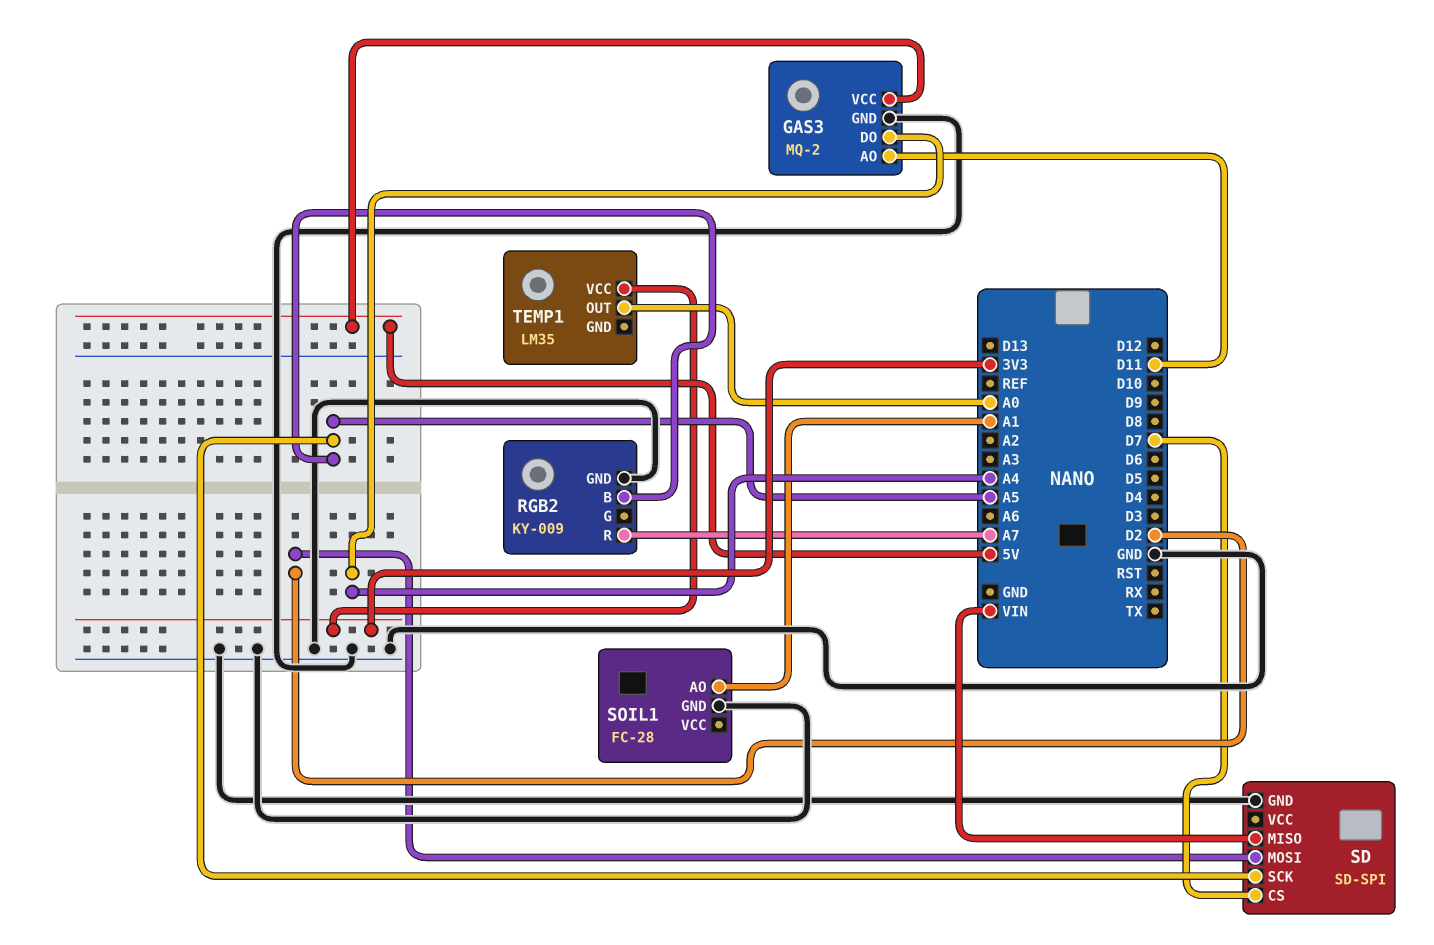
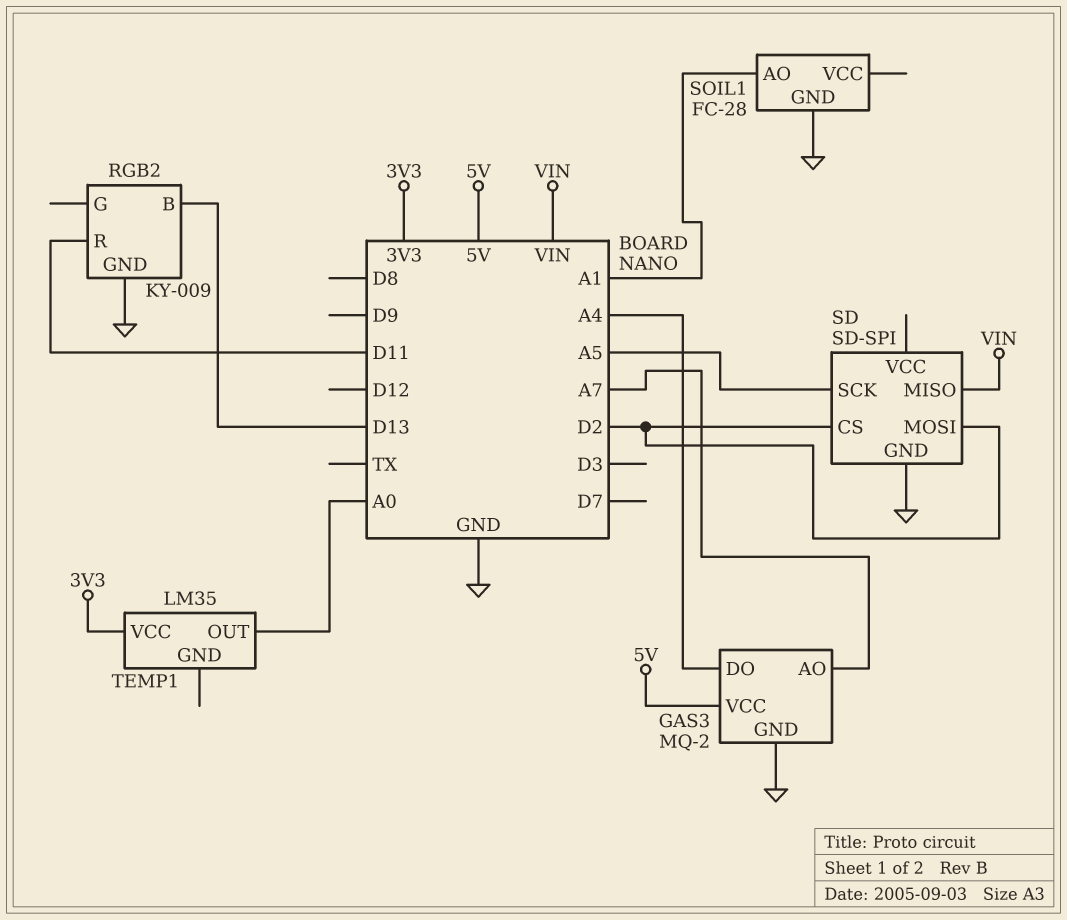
GAS3 pin AO: D11 -> A7
RGB2 pin B: A5 -> D13
RGB2 pin R: A7 -> D11
SD pin CS: D7 -> D2

